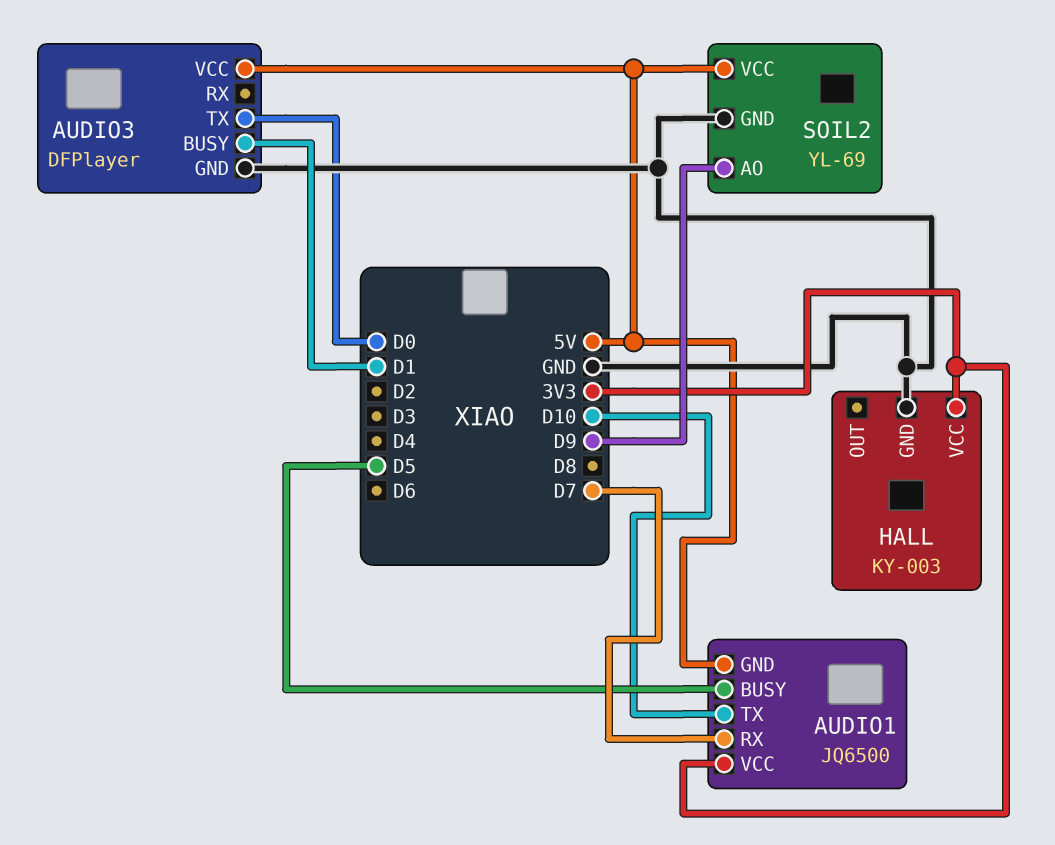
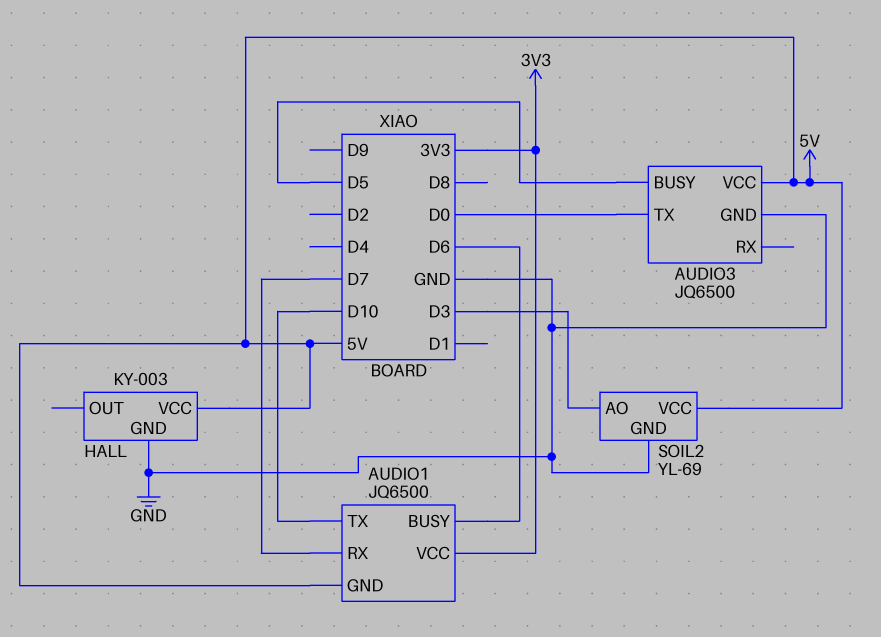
AUDIO1 pin BUSY: D5 -> D6
AUDIO3: DFPlayer -> JQ6500
AUDIO3 pin BUSY: D1 -> D5
HALL pin VCC: 3V3 -> 5V
SOIL2 pin AO: D9 -> D3

